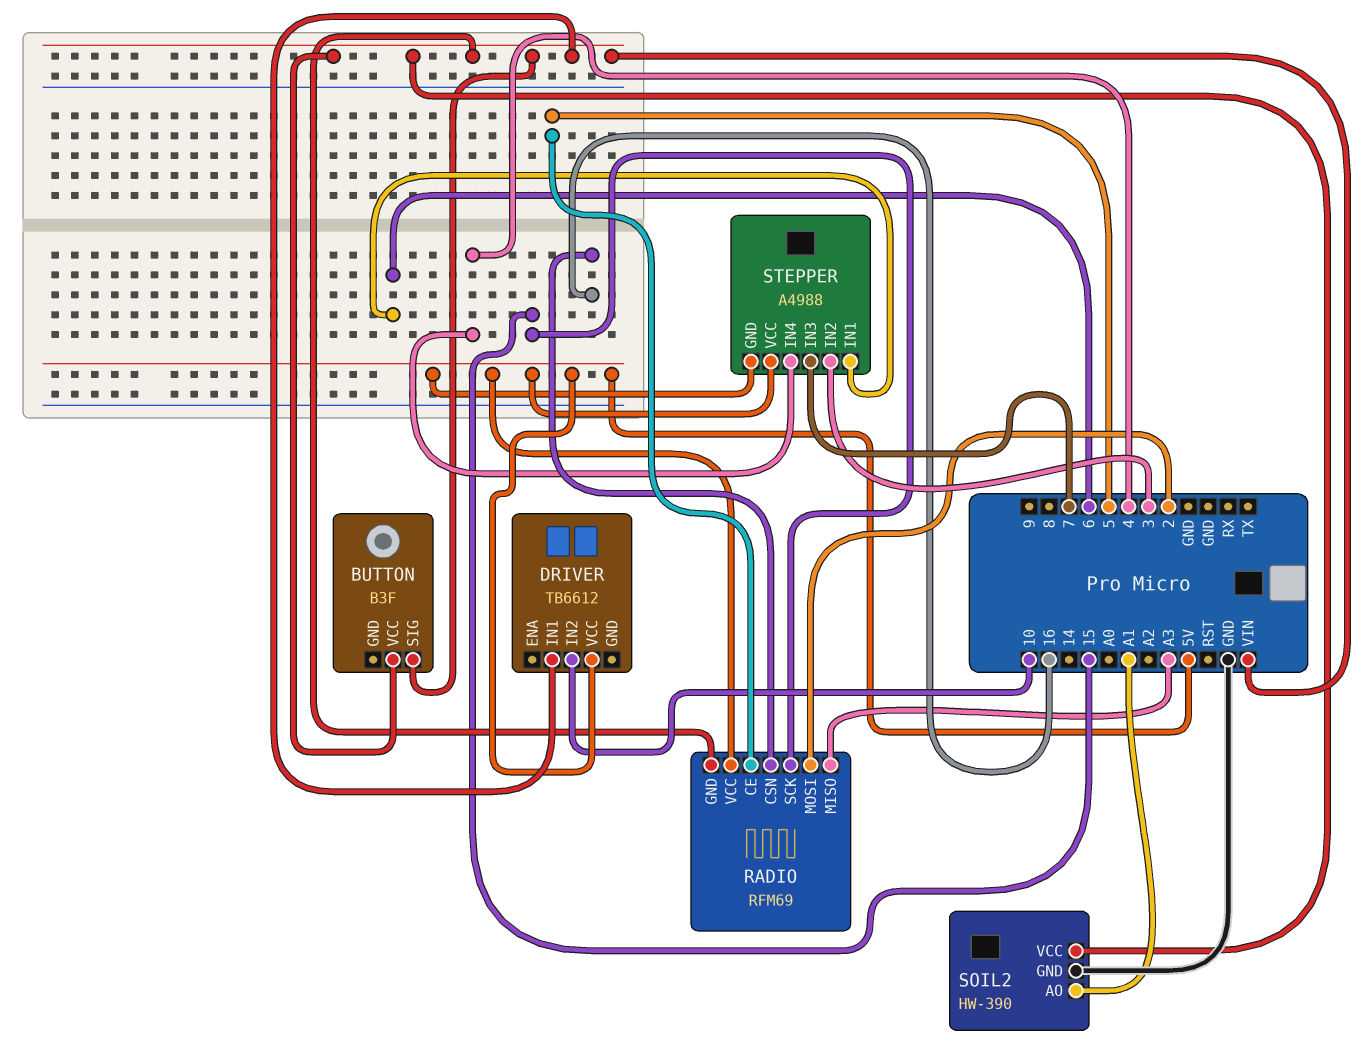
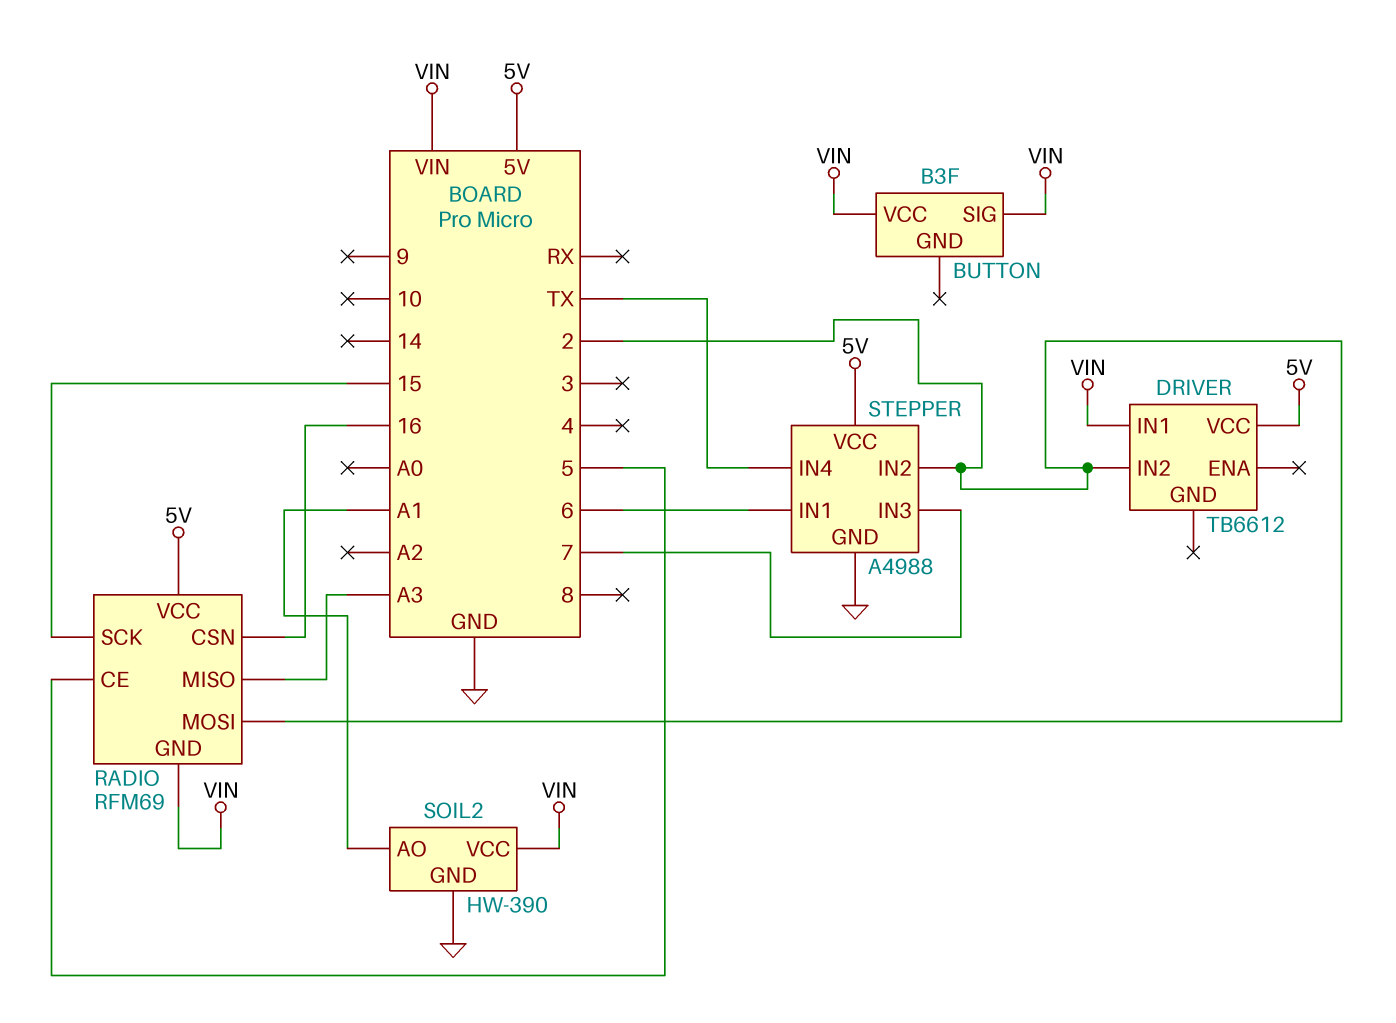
DRIVER pin IN2: 10 -> 2
STEPPER pin GND: 5V -> GND
STEPPER pin IN2: 3 -> 2
STEPPER pin IN4: 4 -> TX

